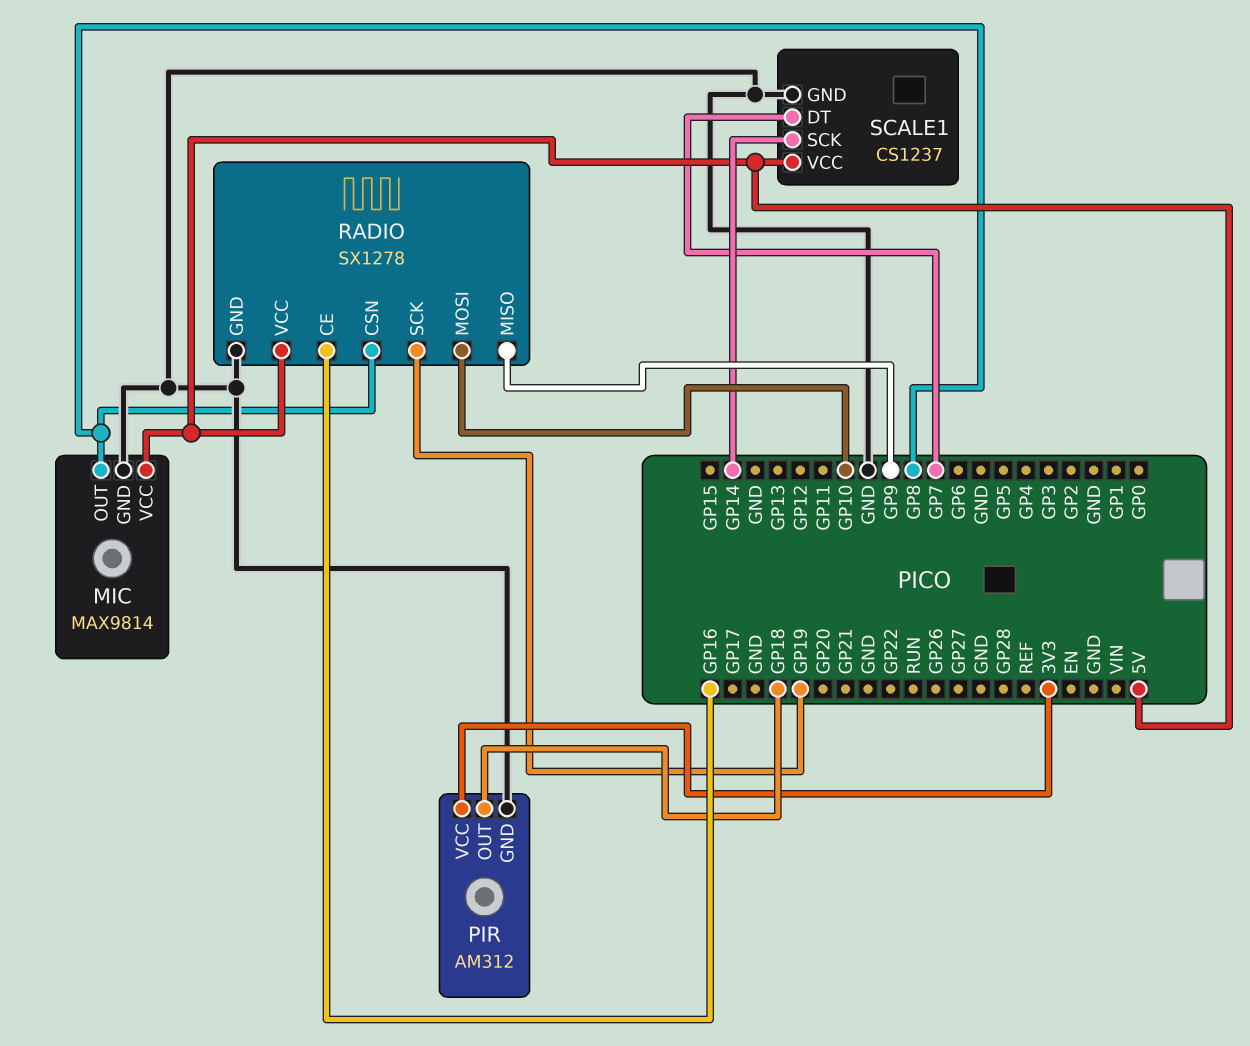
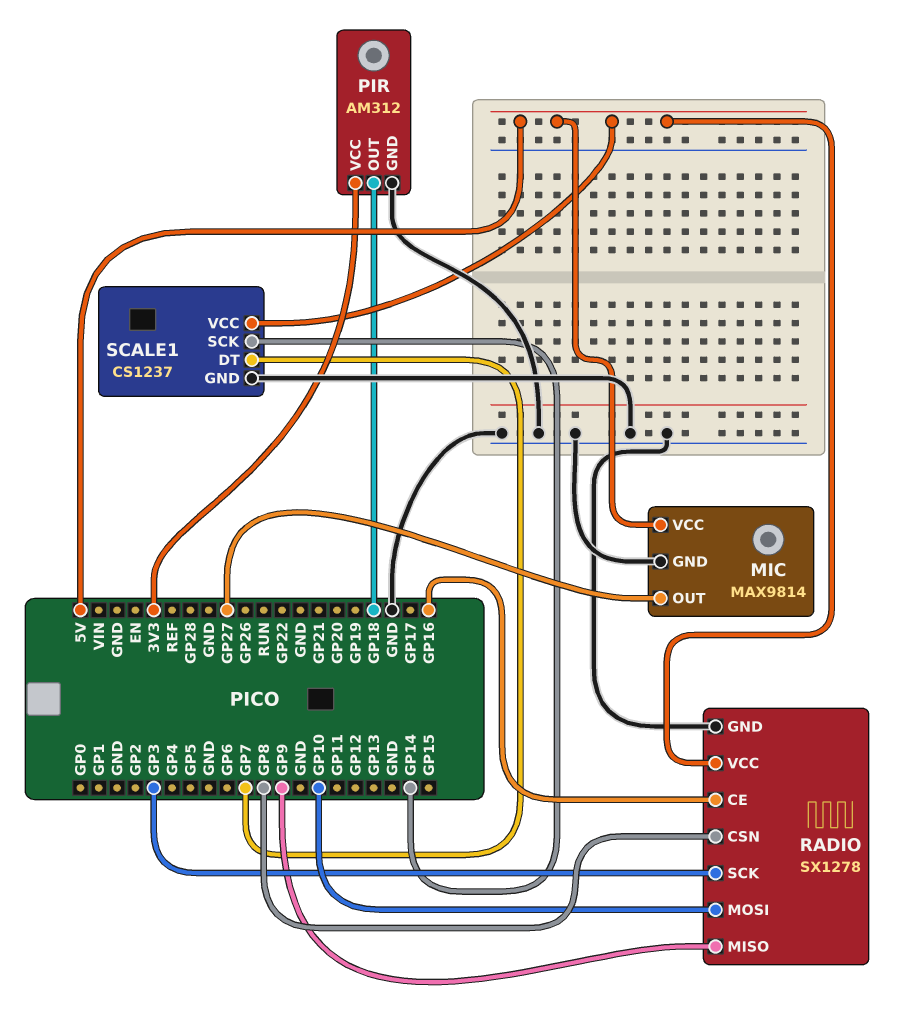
MIC pin OUT: GP8 -> GP27
RADIO pin SCK: GP19 -> GP3

